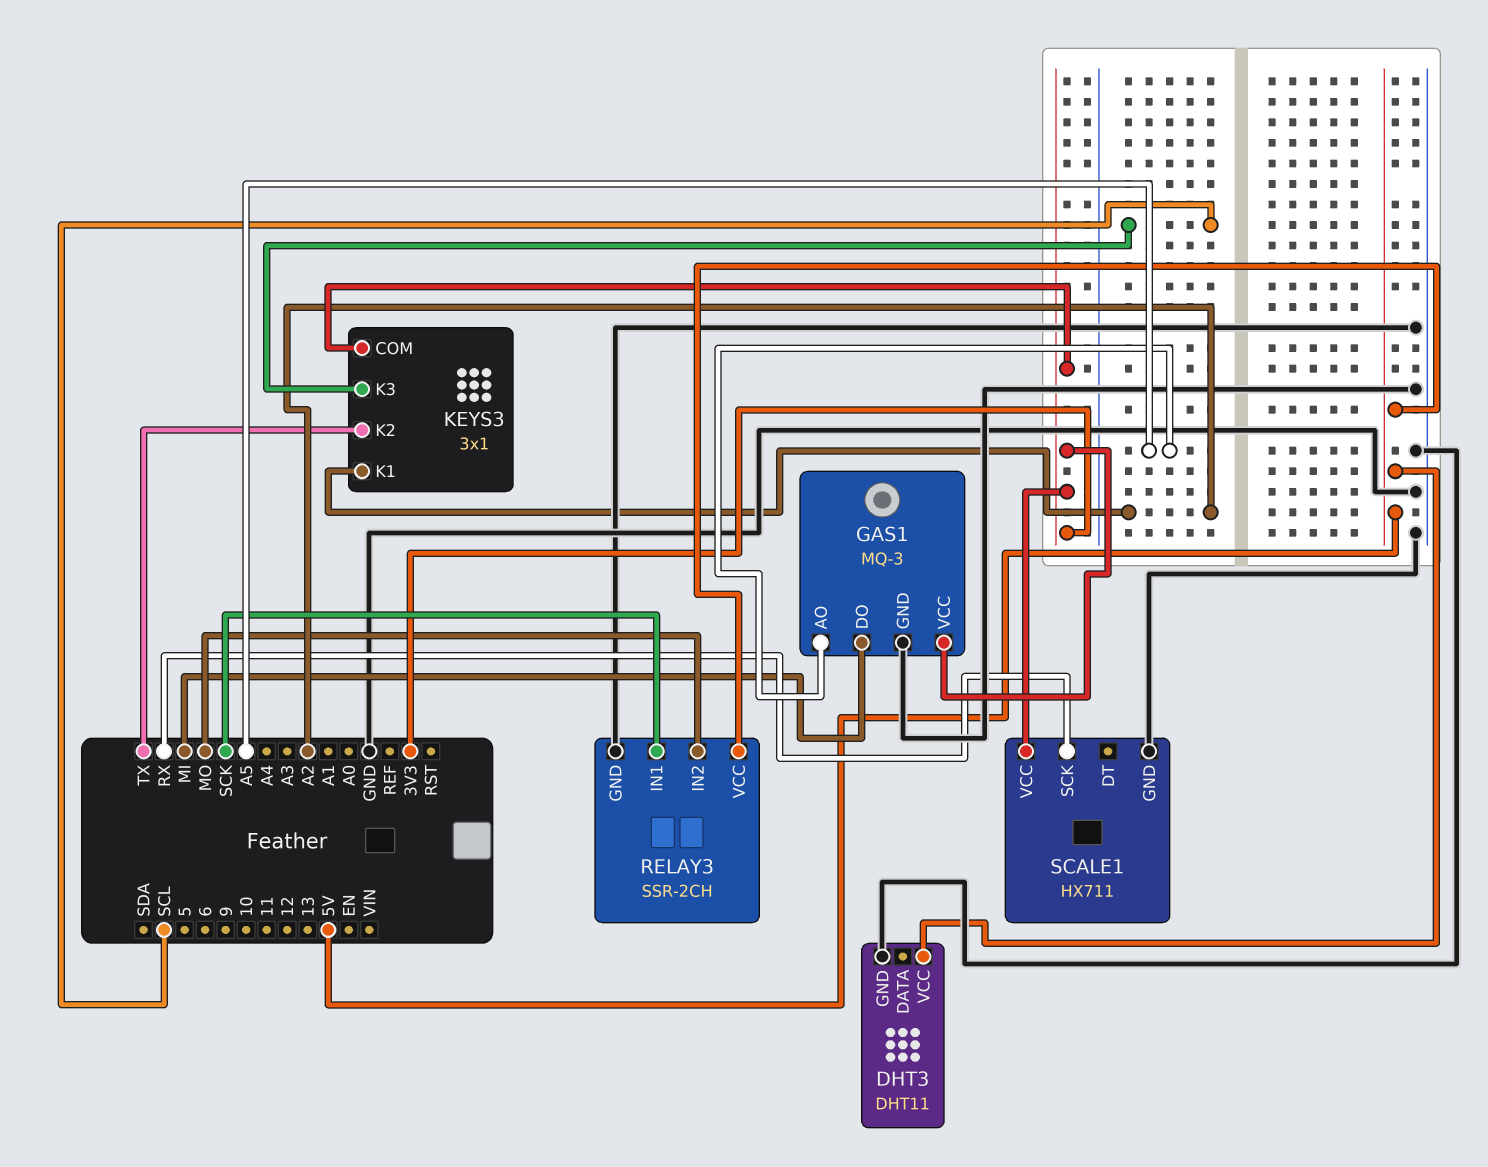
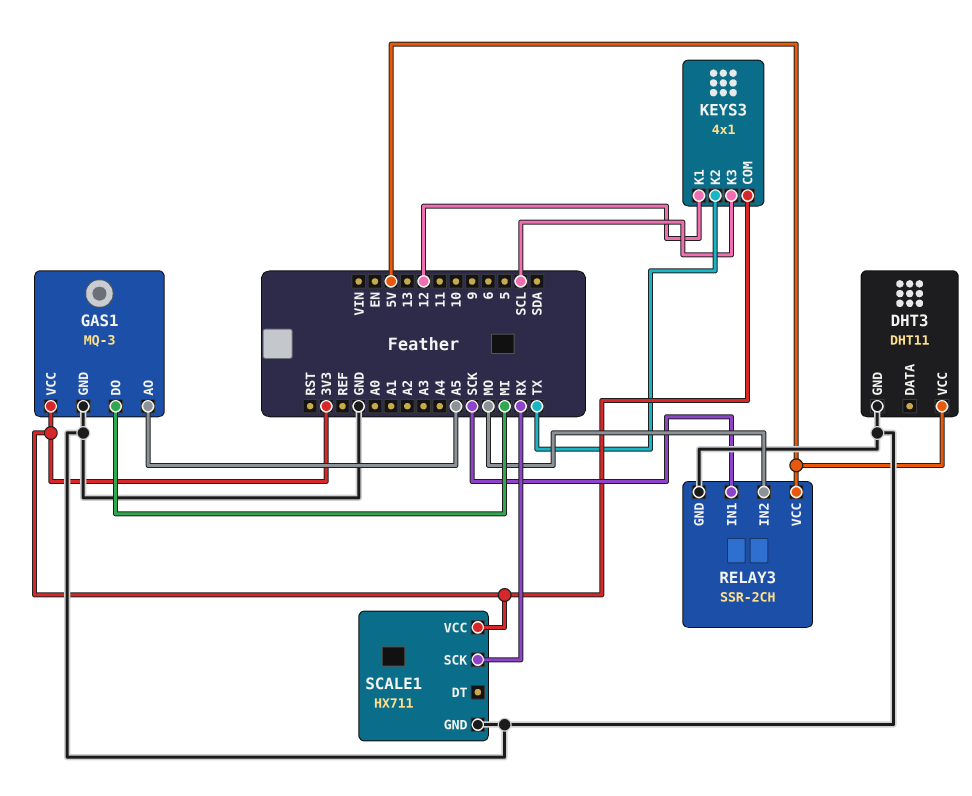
KEYS3: 3x1 -> 4x1
KEYS3 pin K1: A2 -> 12

